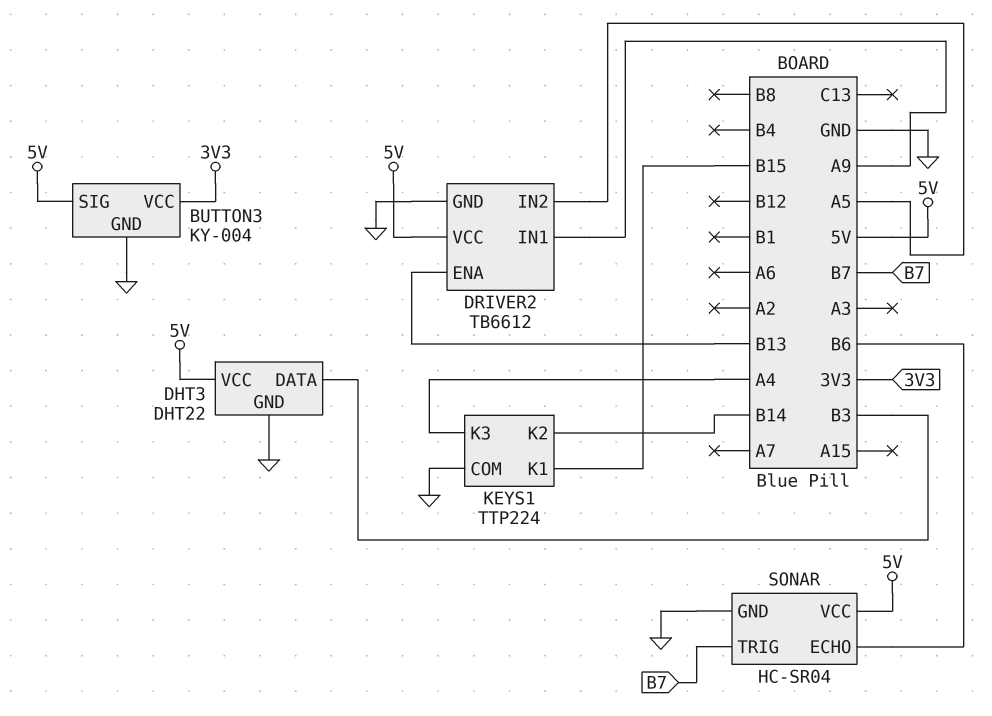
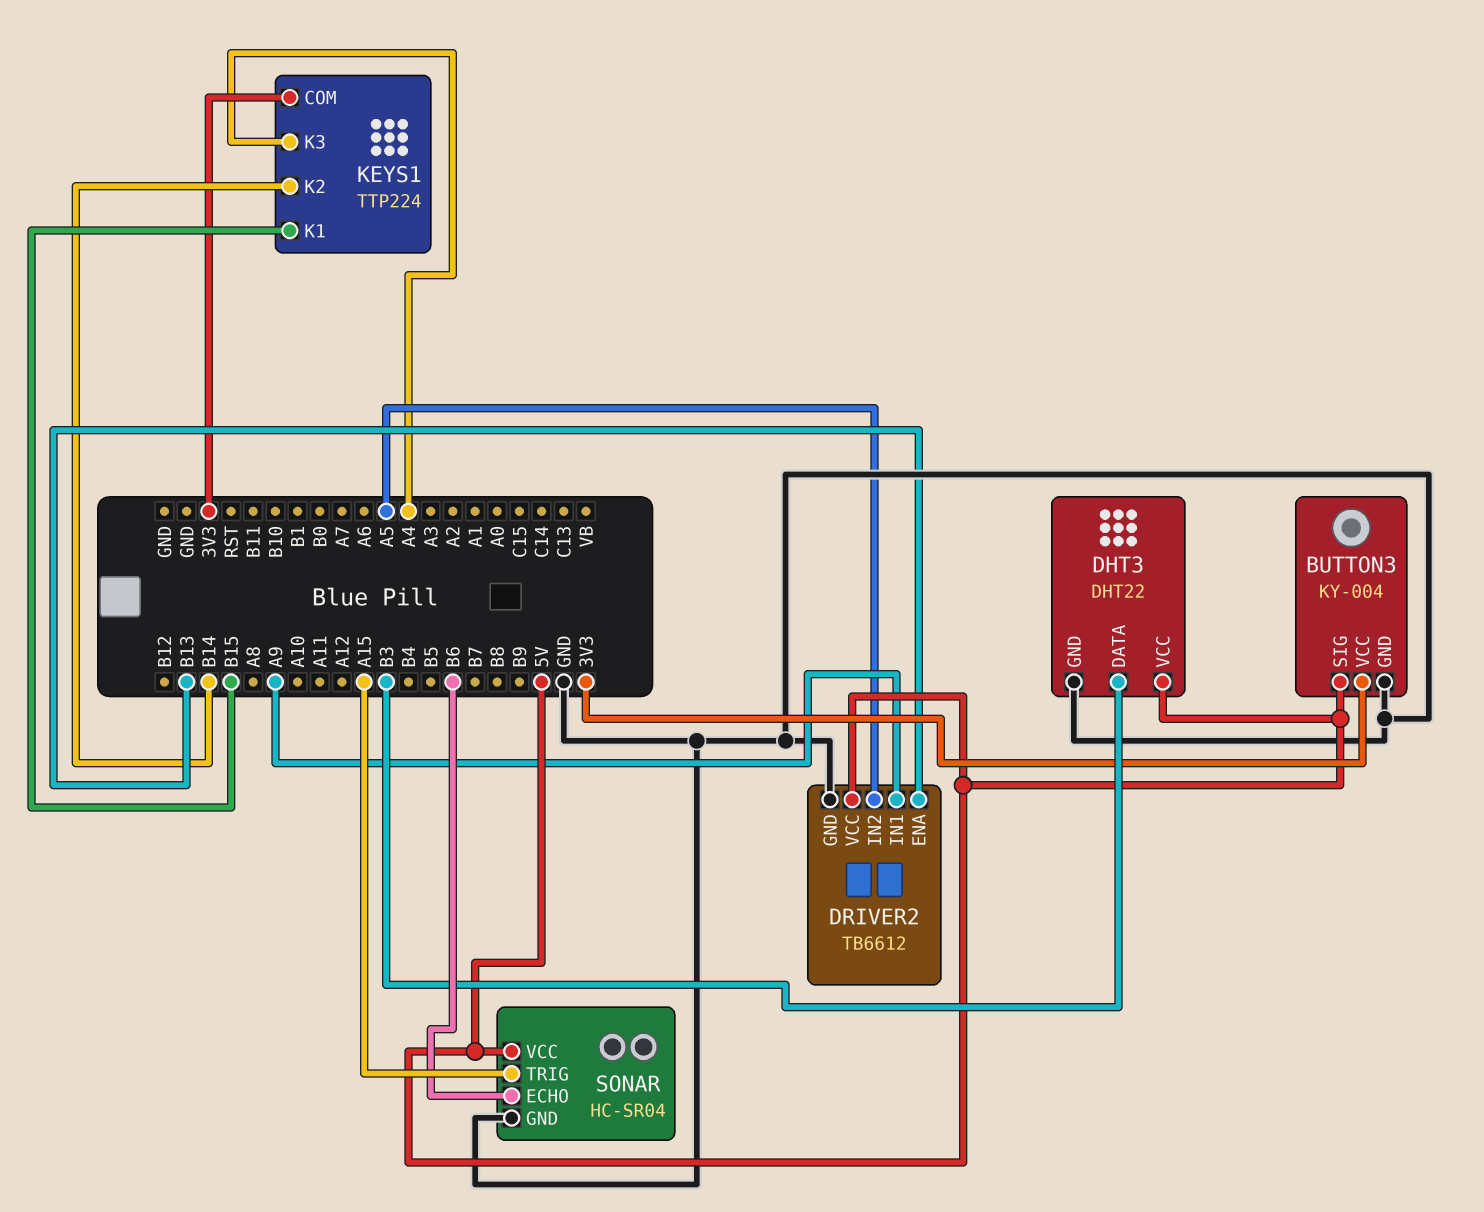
KEYS1 pin COM: GND -> 3V3
SONAR pin TRIG: B7 -> A15

